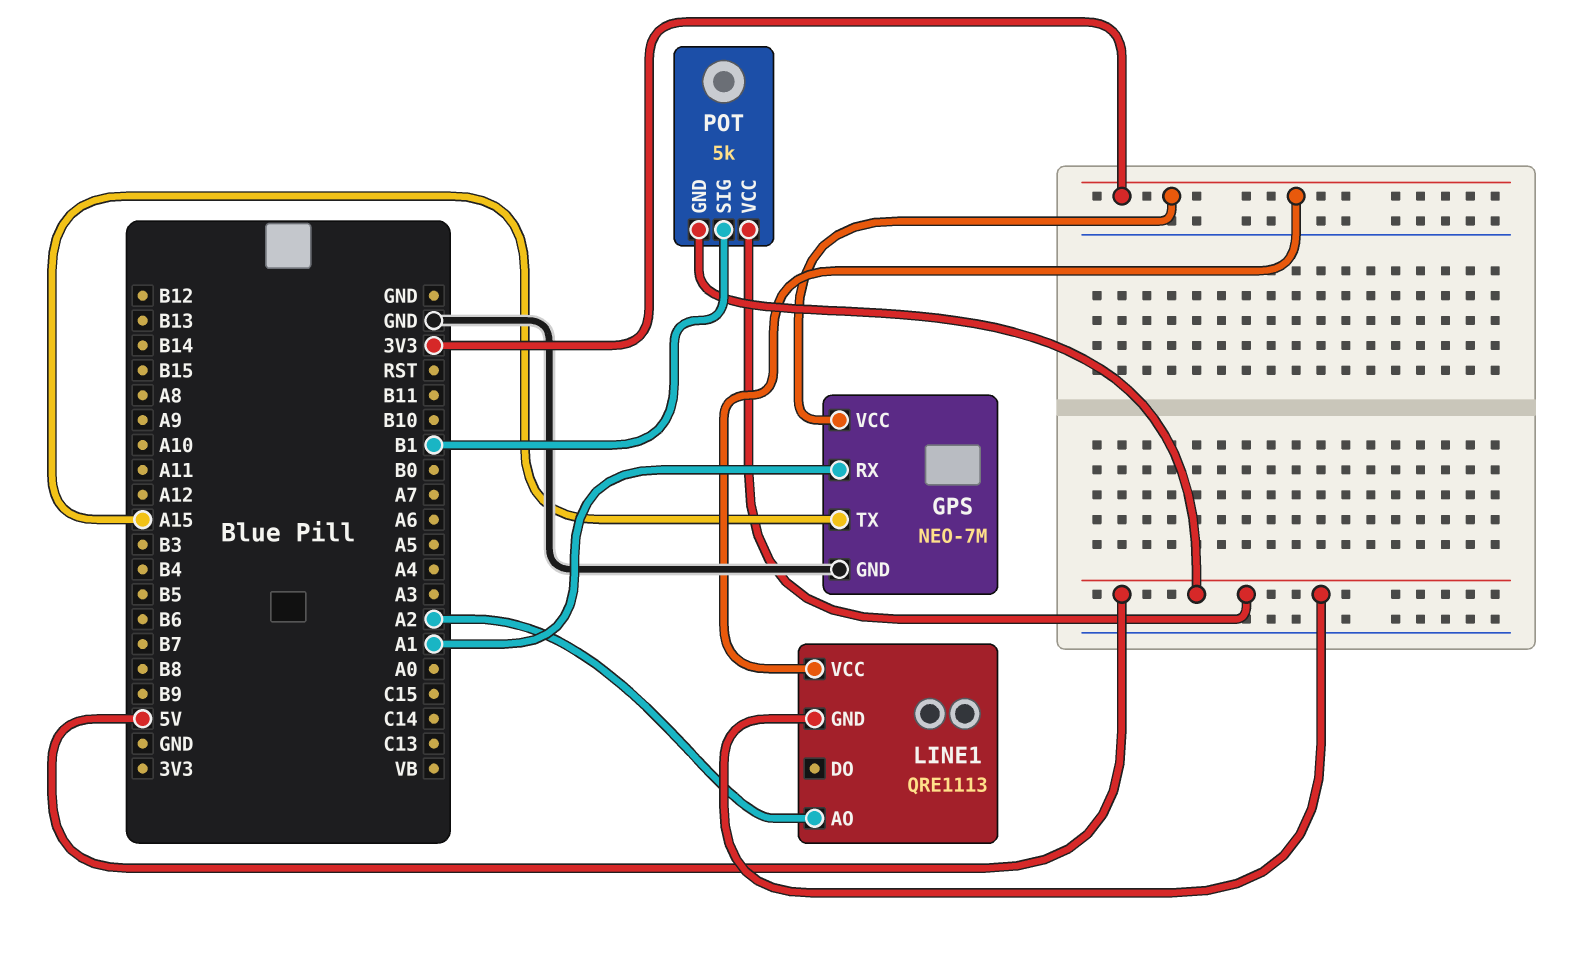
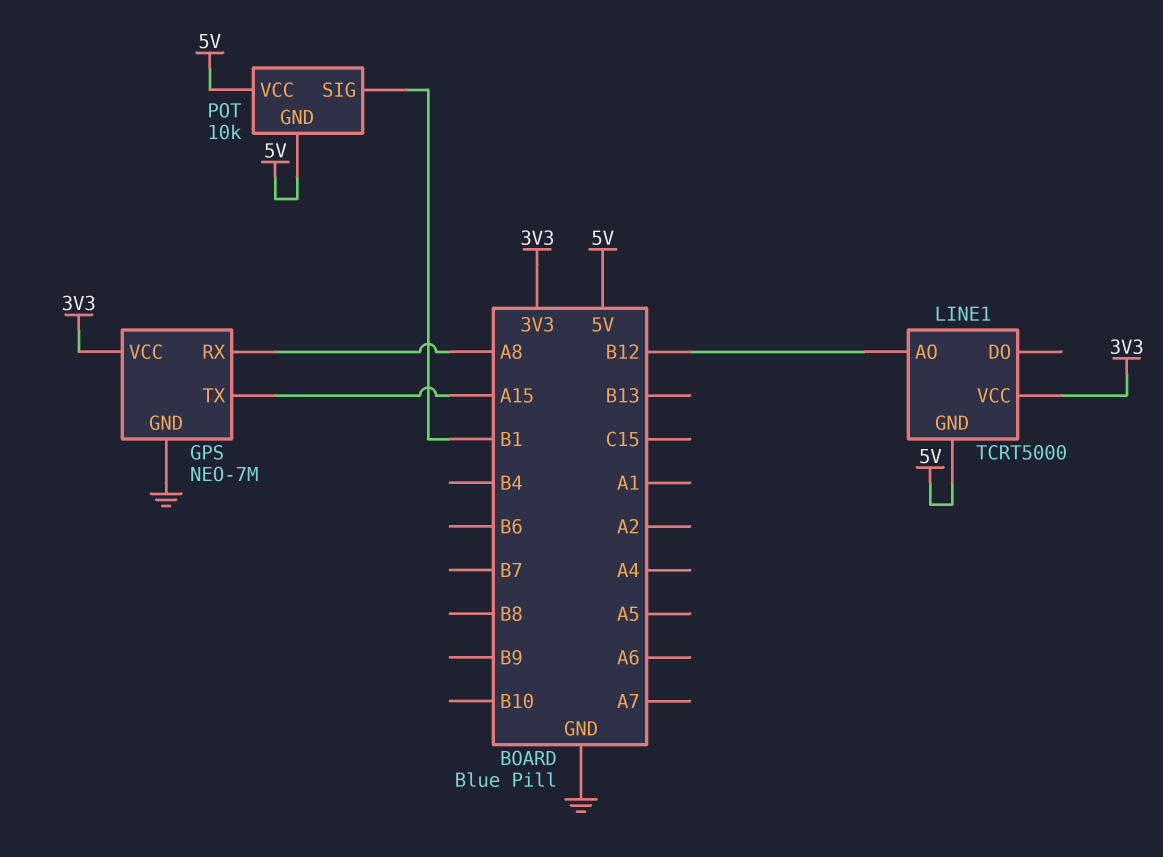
GPS pin RX: A1 -> A8
LINE1: QRE1113 -> TCRT5000
LINE1 pin AO: A2 -> B12
POT: 5k -> 10k

